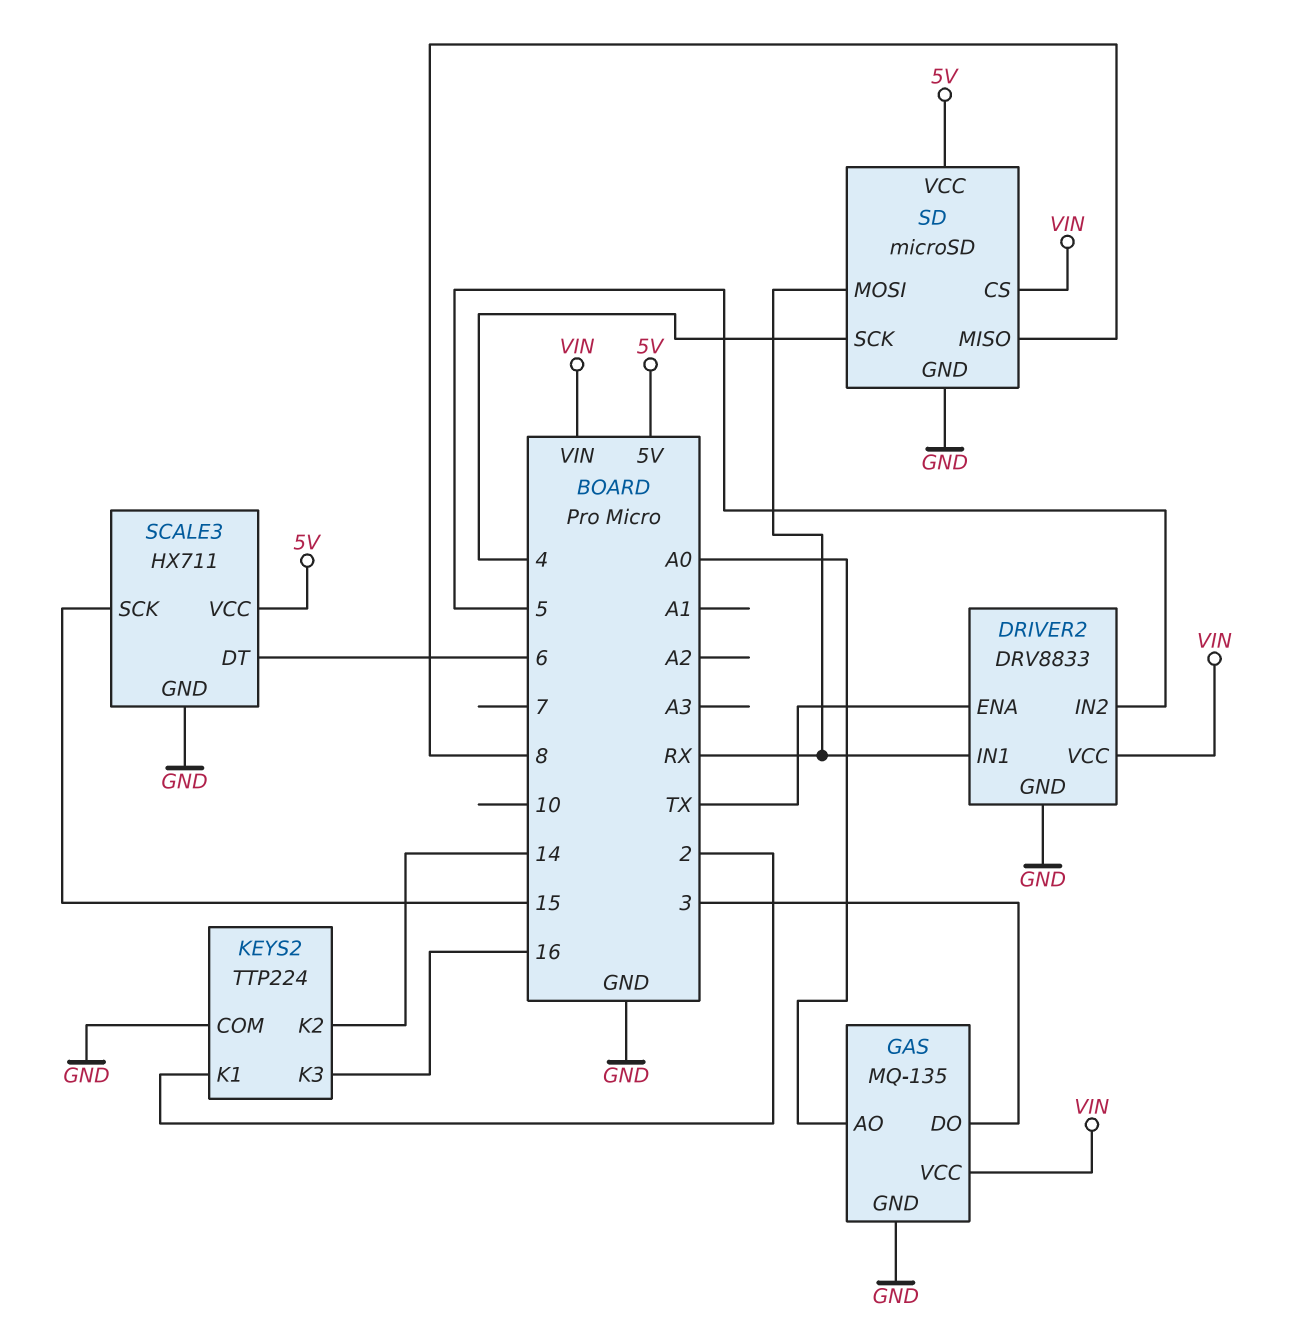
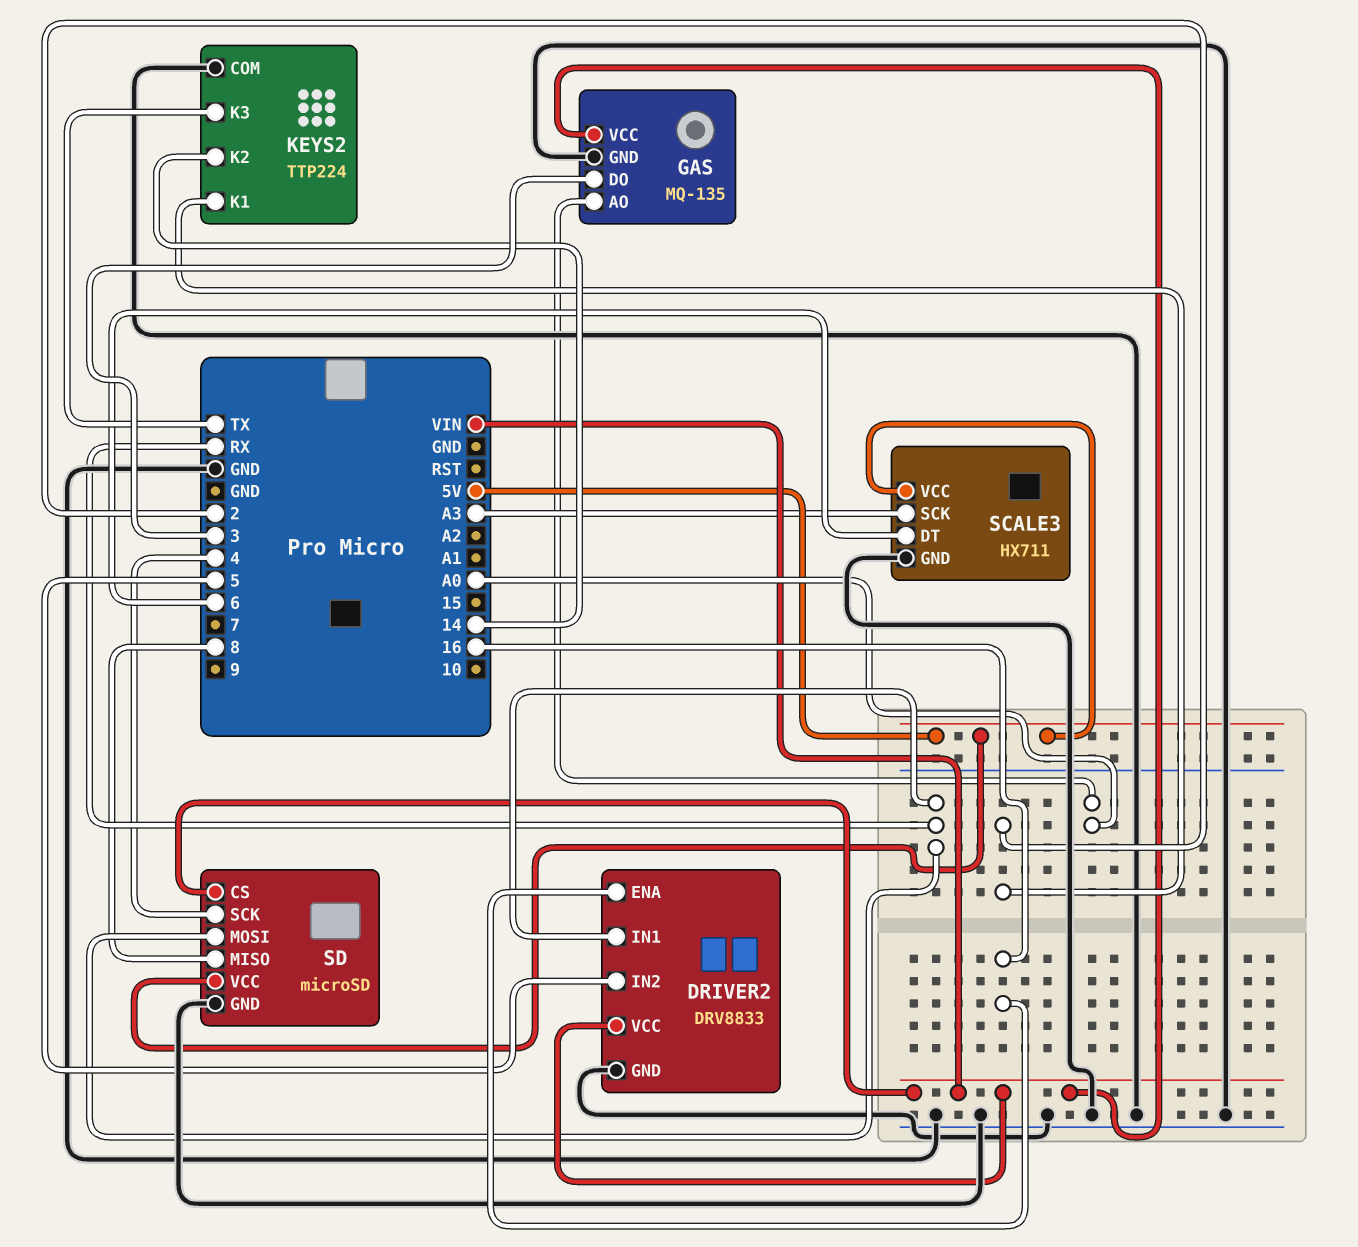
DRIVER2 pin ENA: TX -> 16
KEYS2 pin K3: 16 -> TX
SCALE3 pin SCK: 15 -> A3

